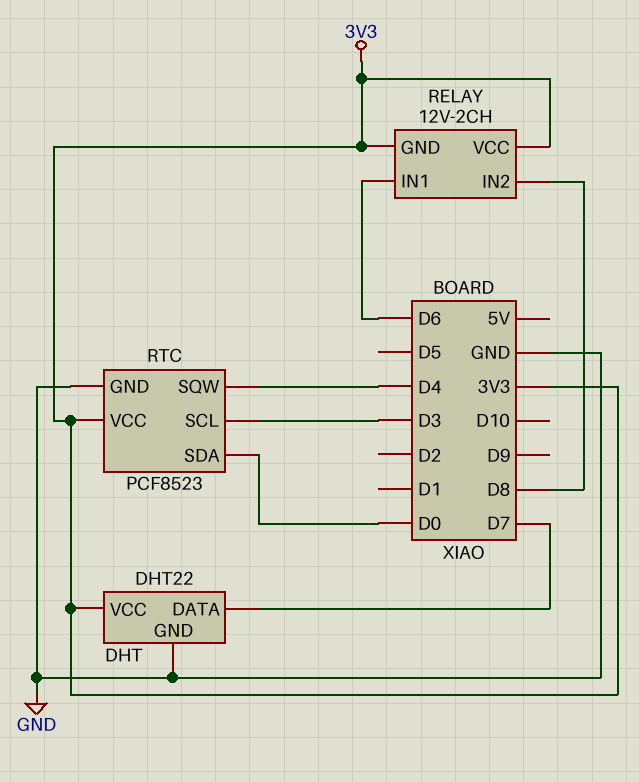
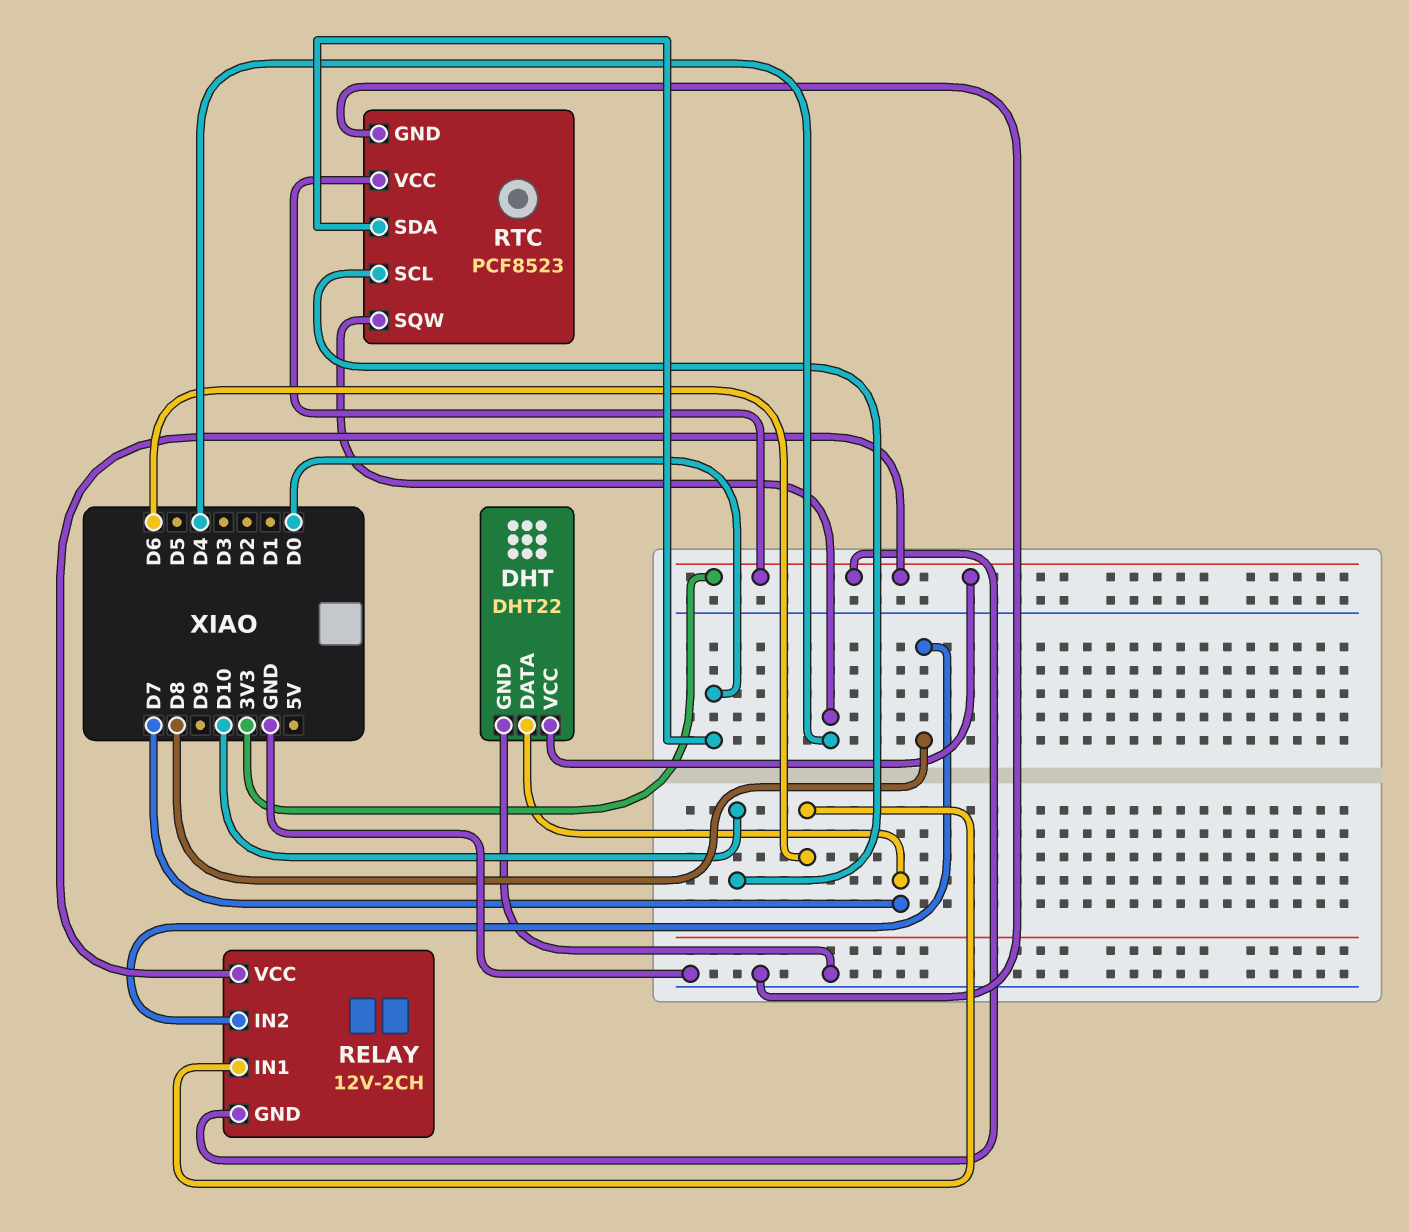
RTC pin SCL: D3 -> D10

